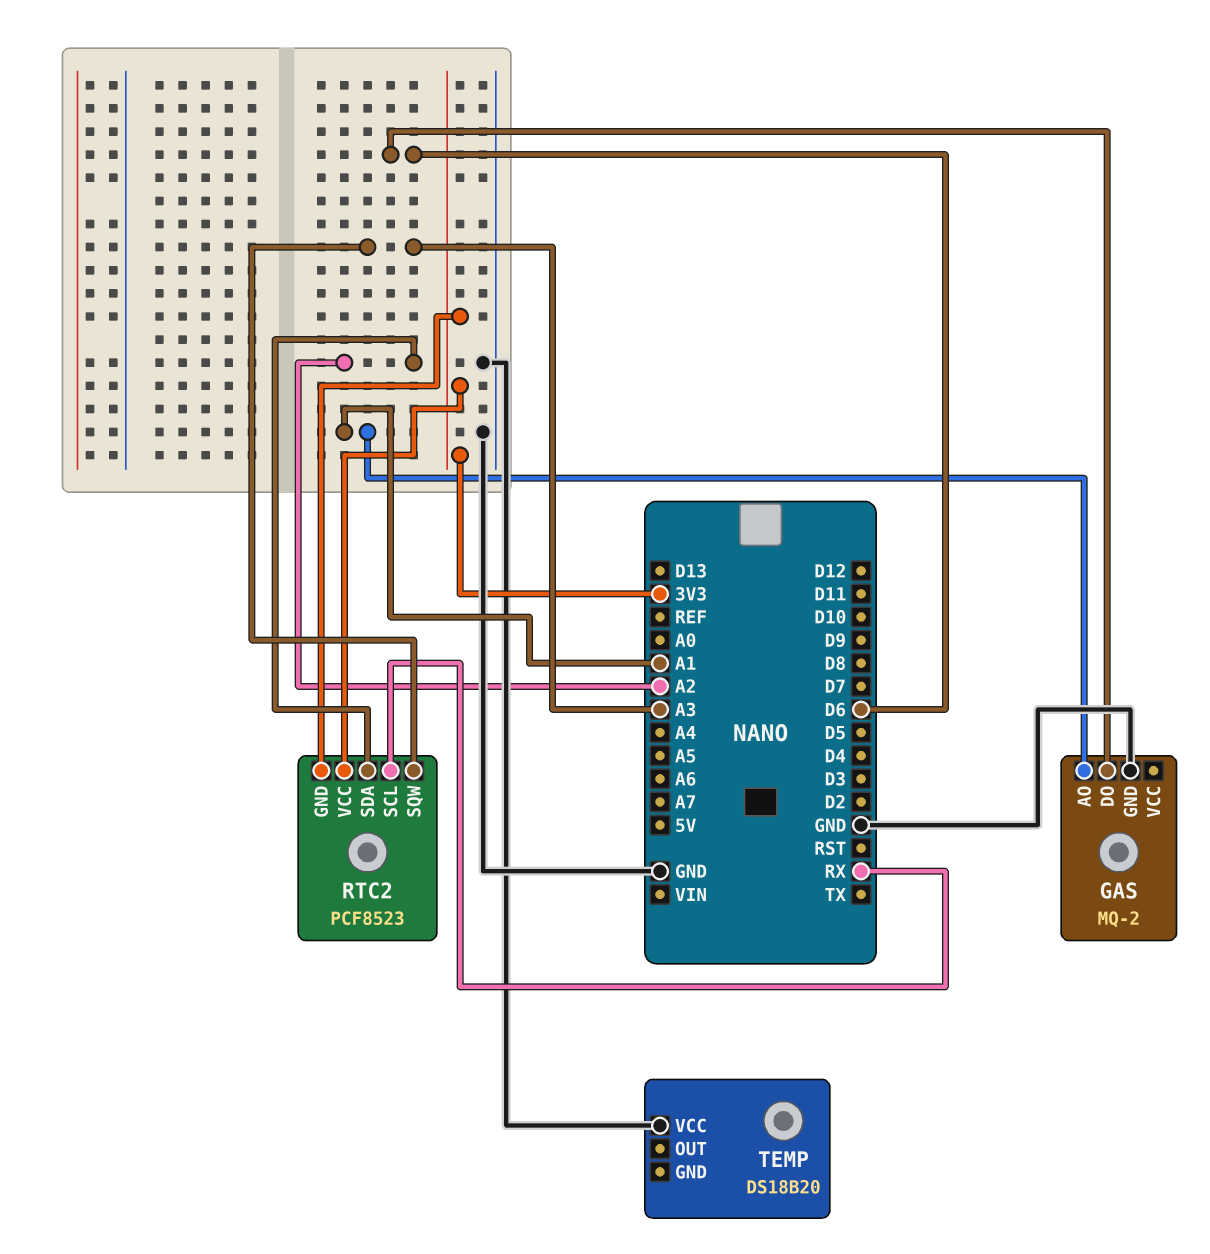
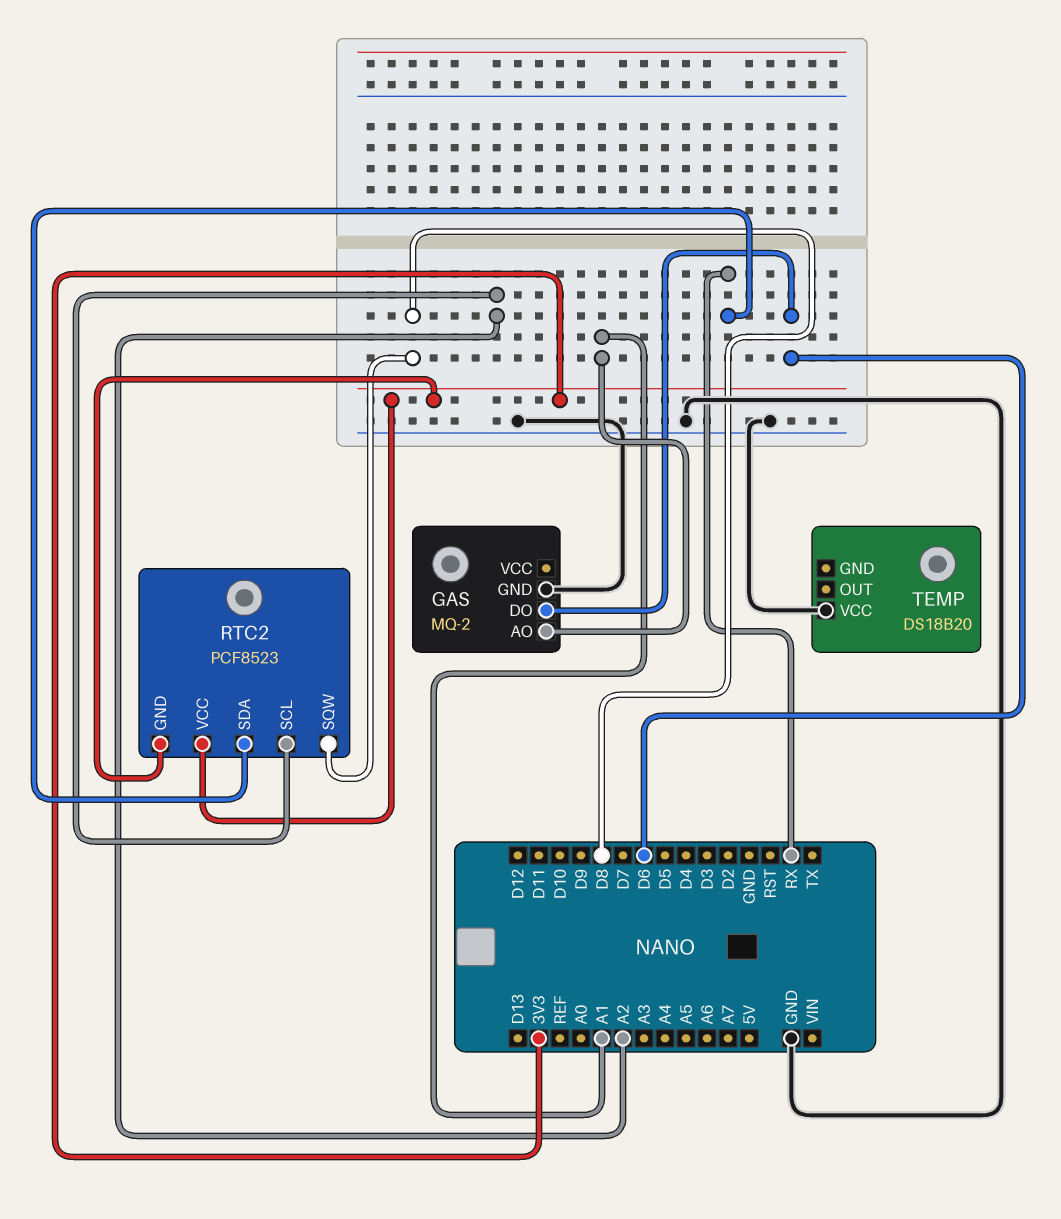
RTC2 pin SCL: RX -> A2
RTC2 pin SDA: A2 -> RX
RTC2 pin SQW: A3 -> D8

